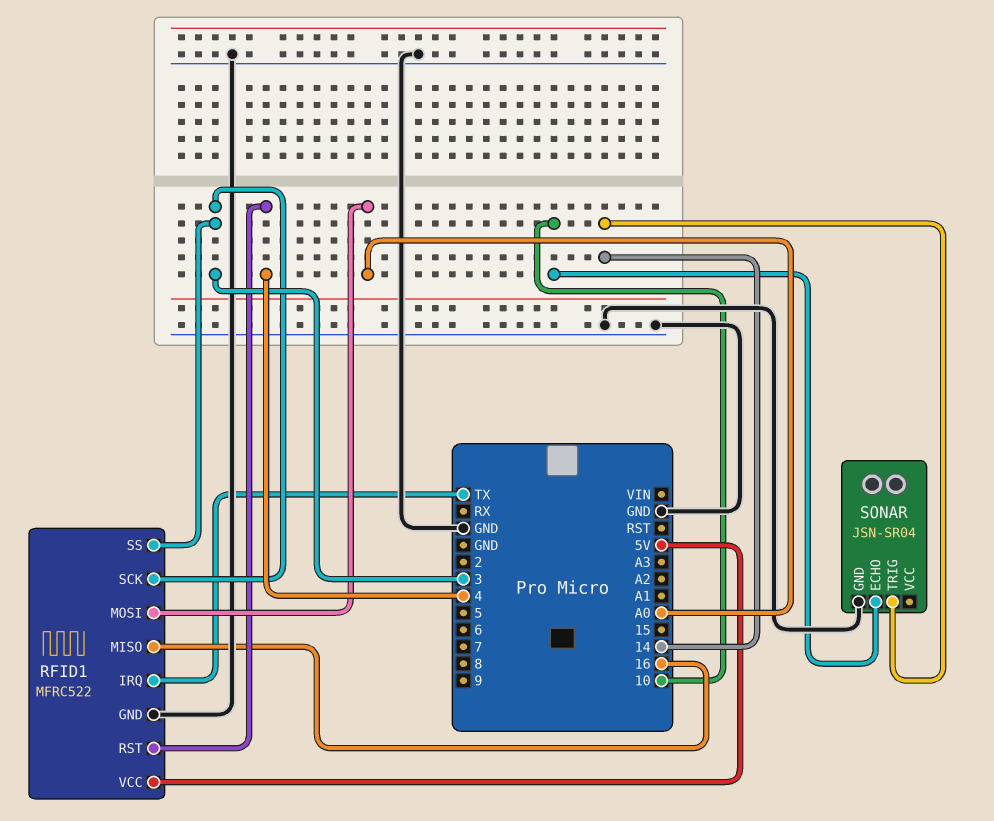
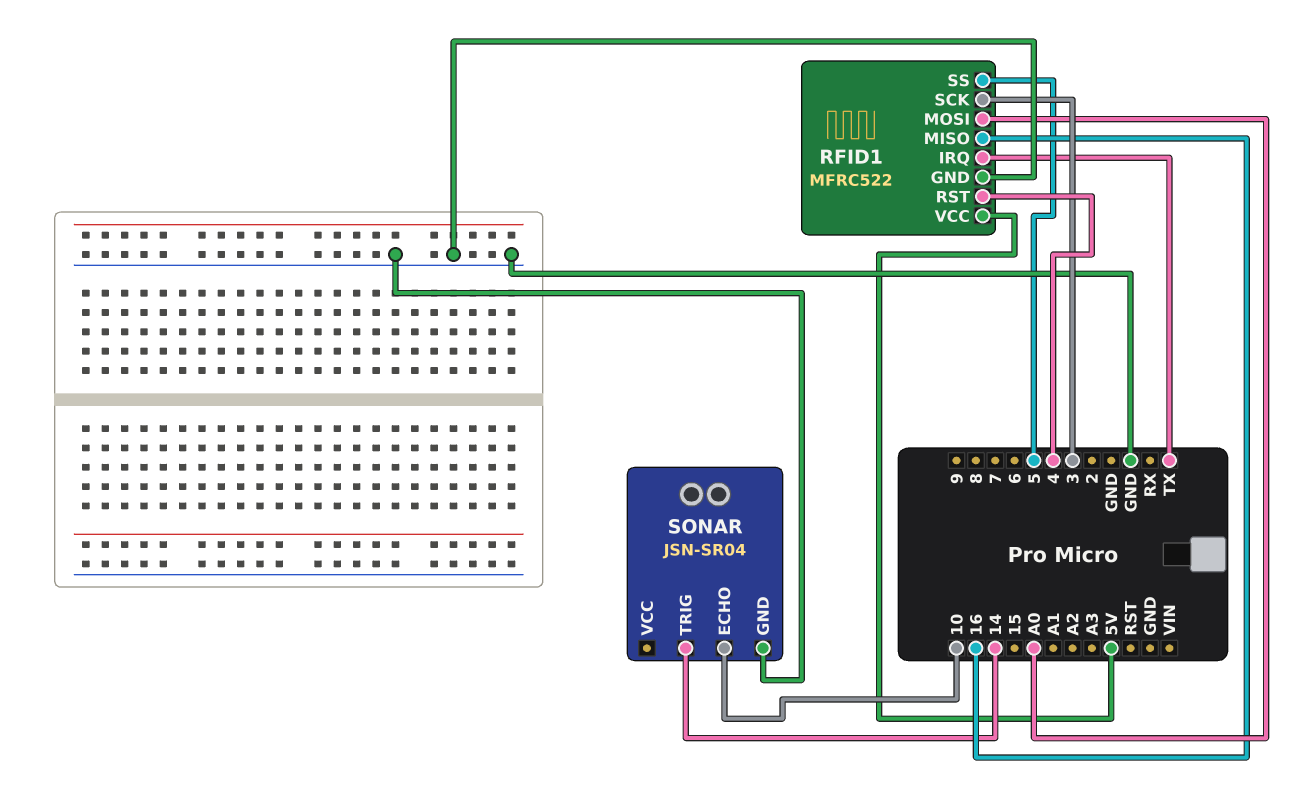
RFID1 pin SS: 3 -> 5

